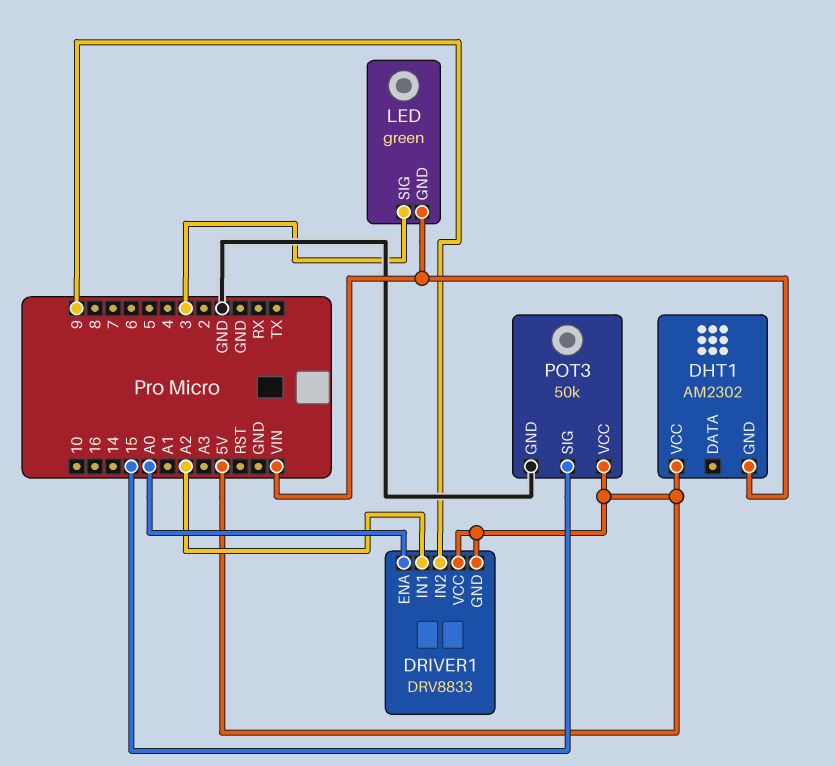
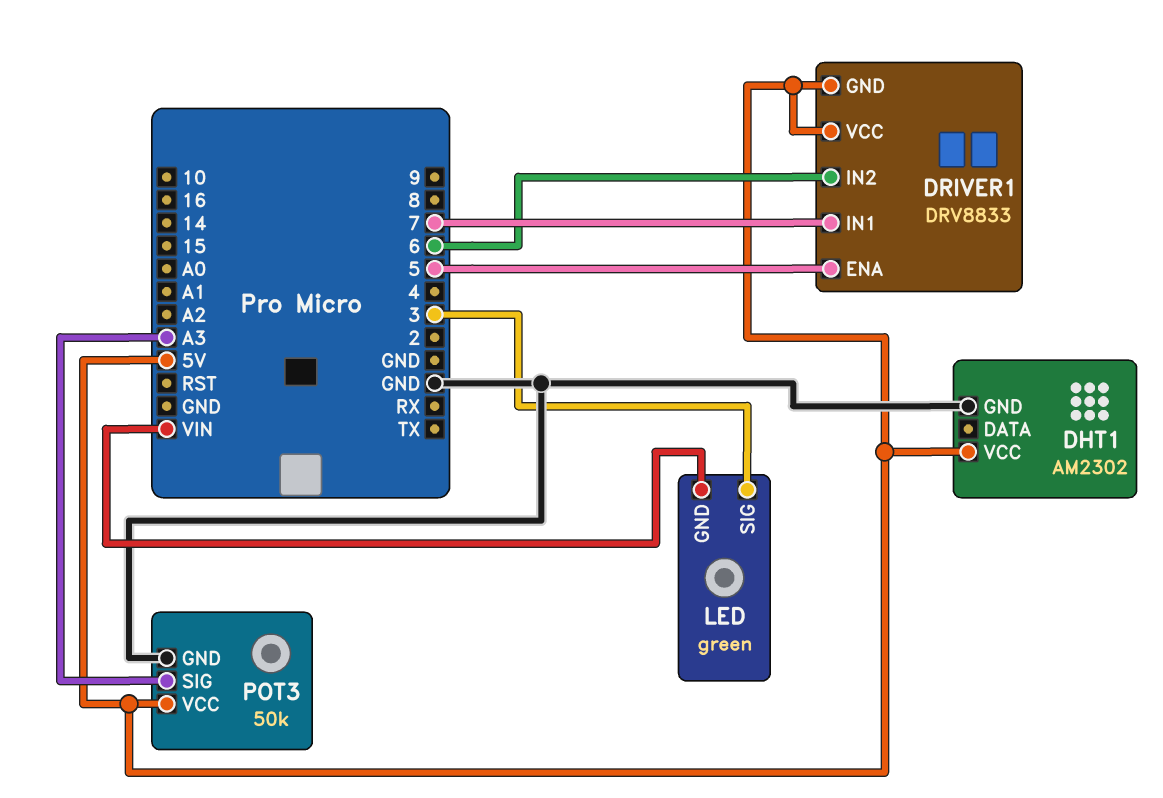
DHT1 pin GND: VIN -> GND
DRIVER1 pin ENA: A0 -> 5
DRIVER1 pin IN1: A2 -> 7
DRIVER1 pin IN2: 9 -> 6
POT3 pin SIG: 15 -> A3

